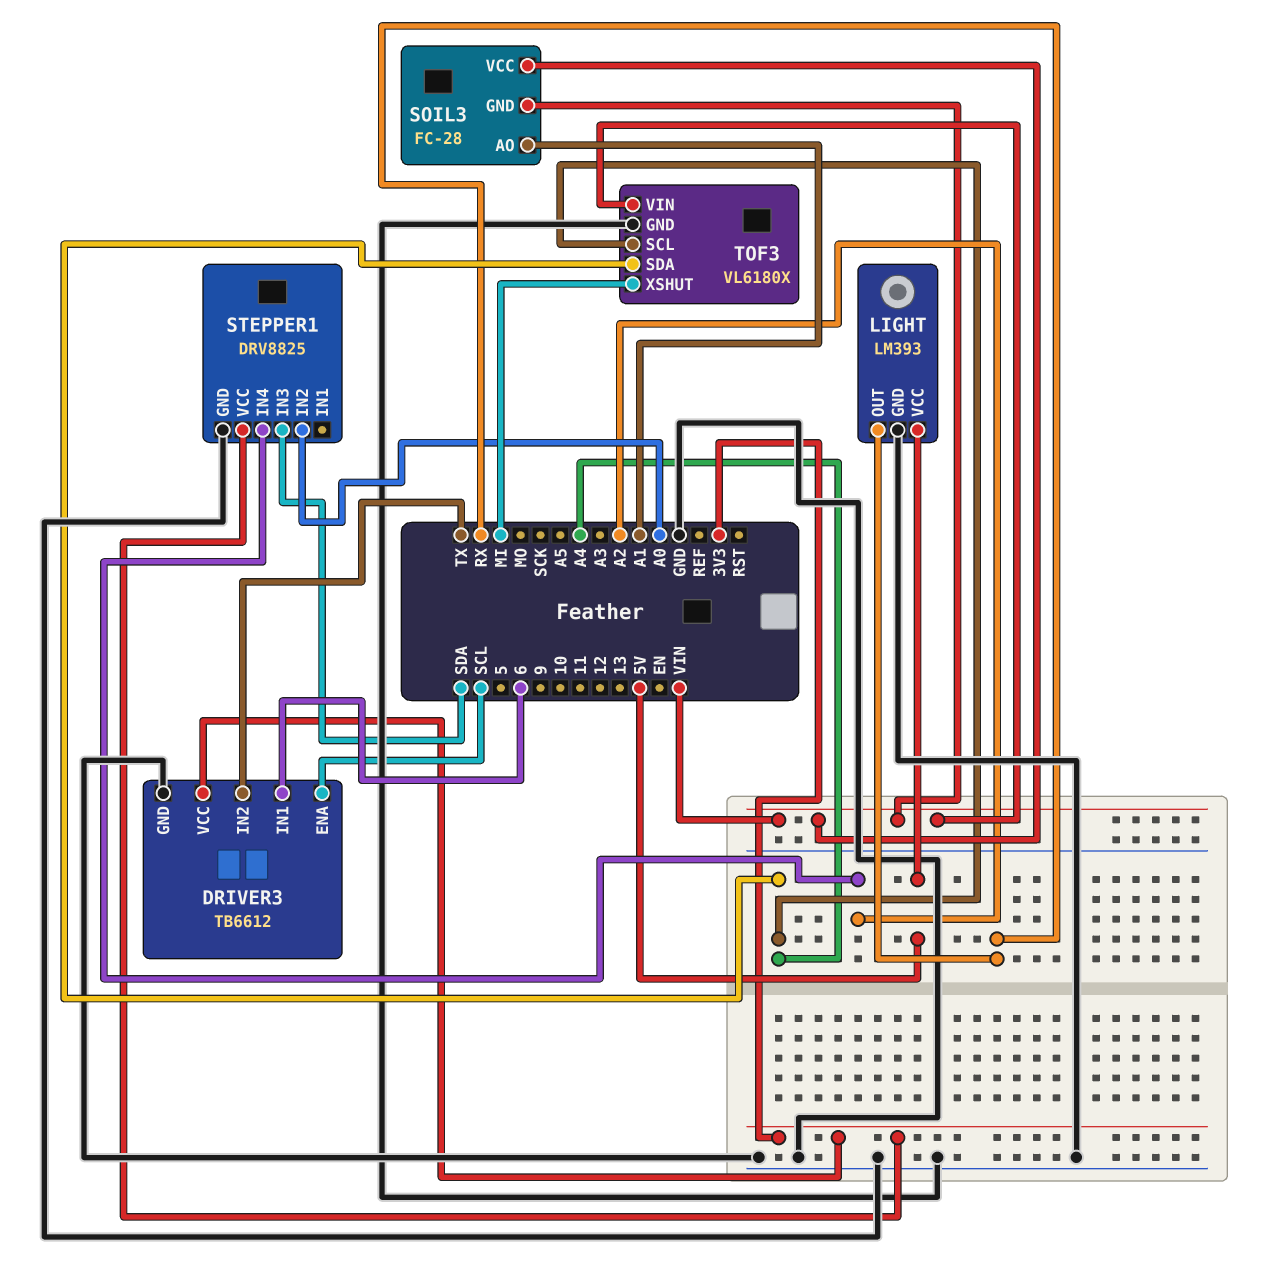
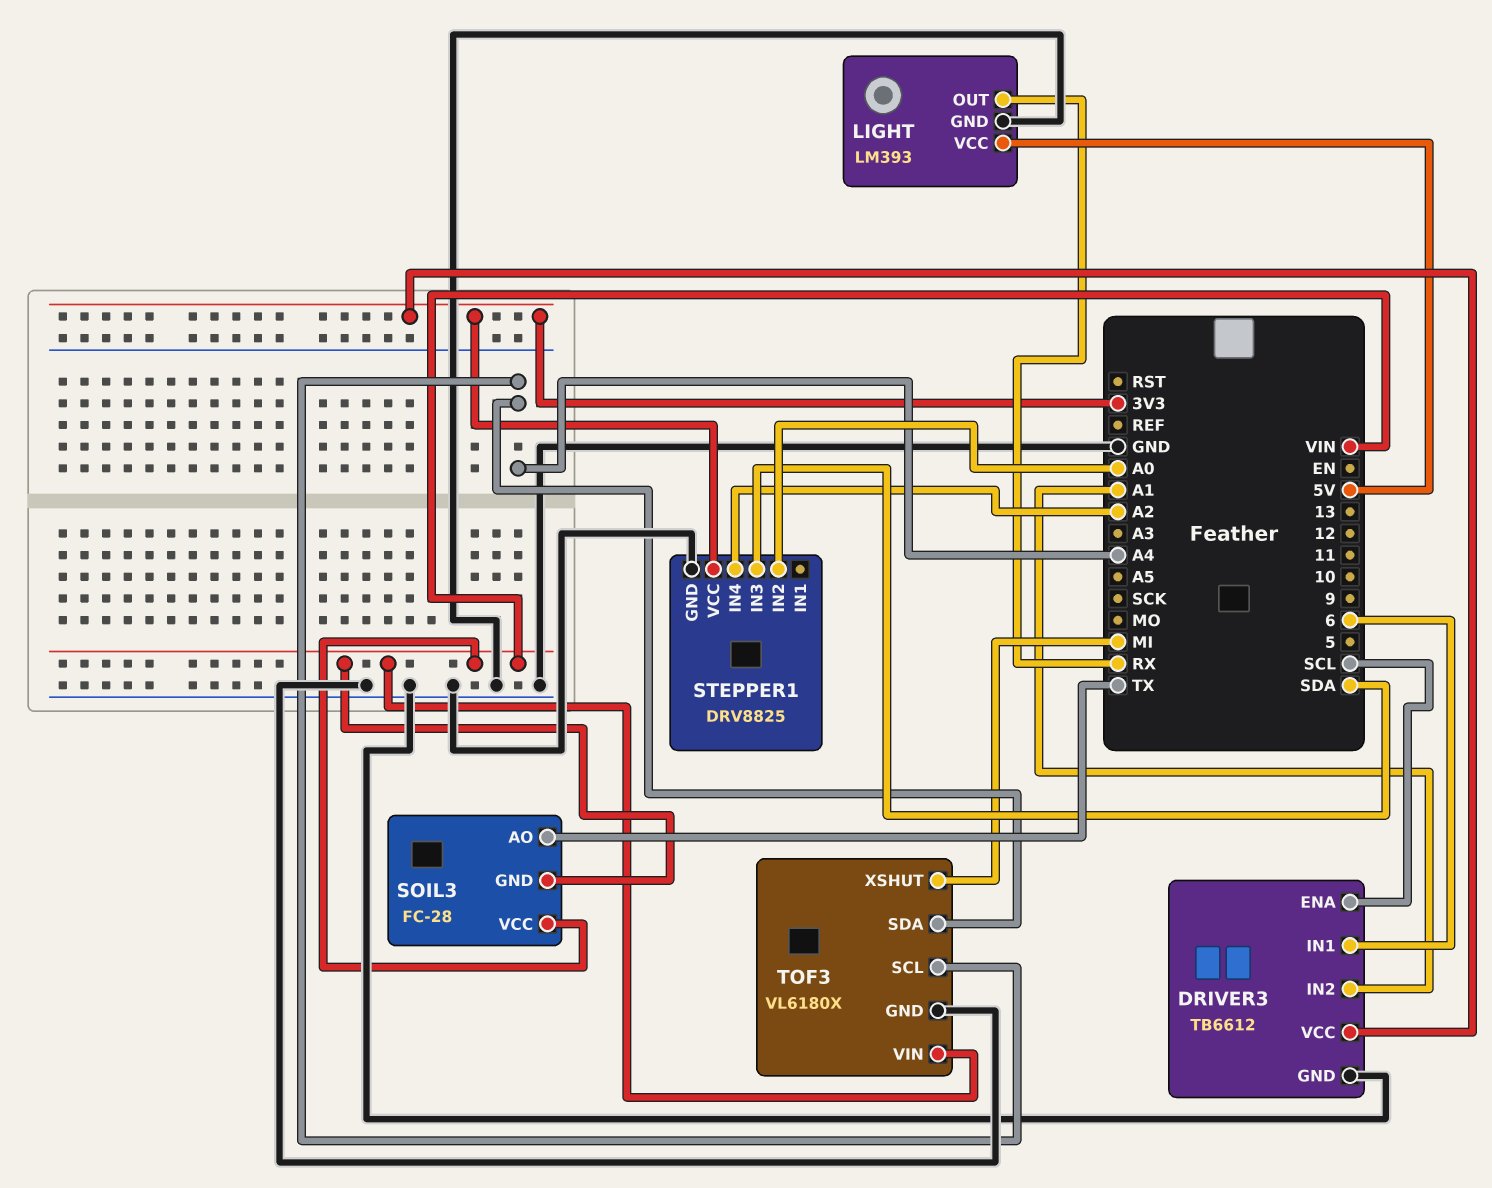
DRIVER3 pin IN2: TX -> A1
SOIL3 pin AO: A1 -> TX

